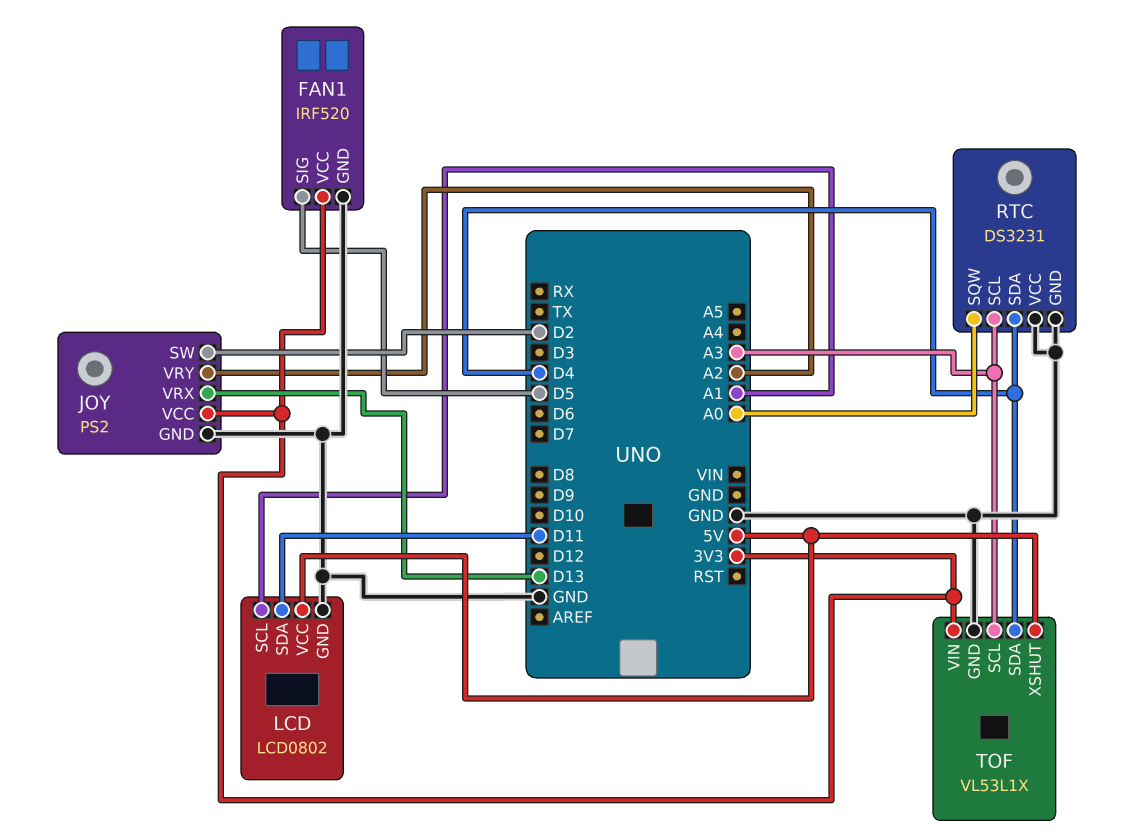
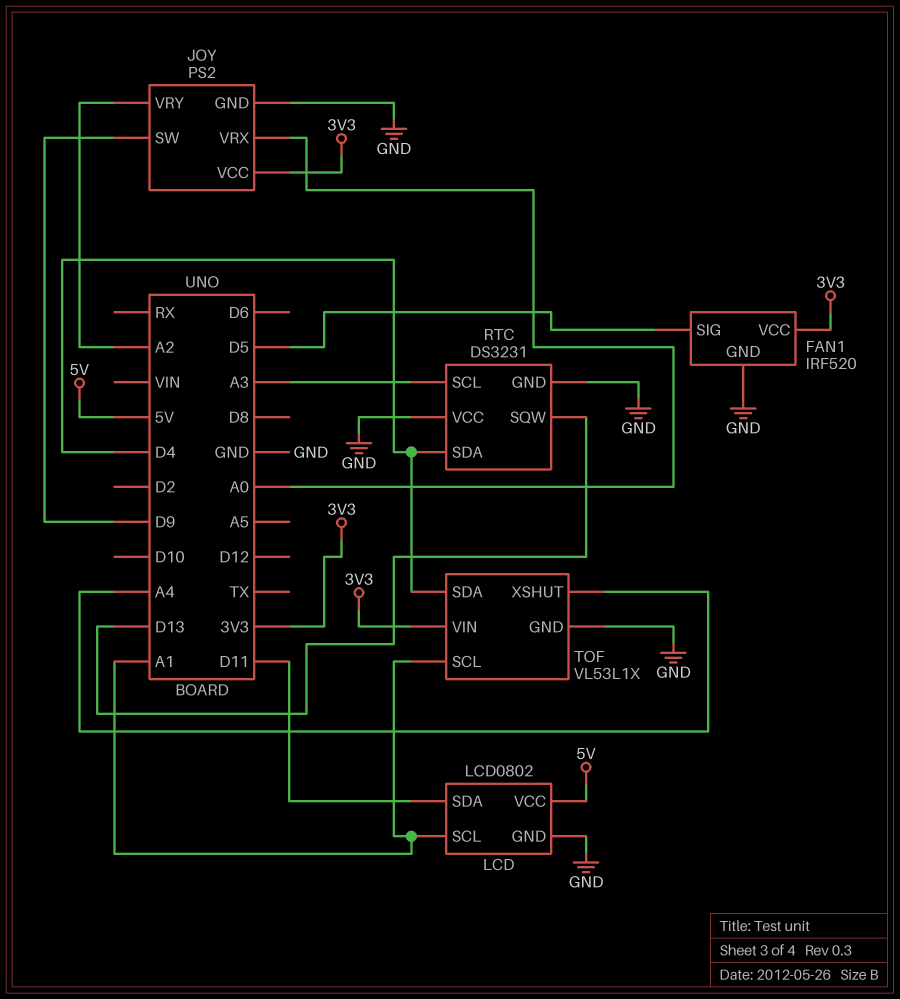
JOY pin SW: D2 -> D9
JOY pin VRX: D13 -> A0
RTC pin SQW: A0 -> D13
TOF pin SCL: A3 -> A1
TOF pin XSHUT: 5V -> A4

